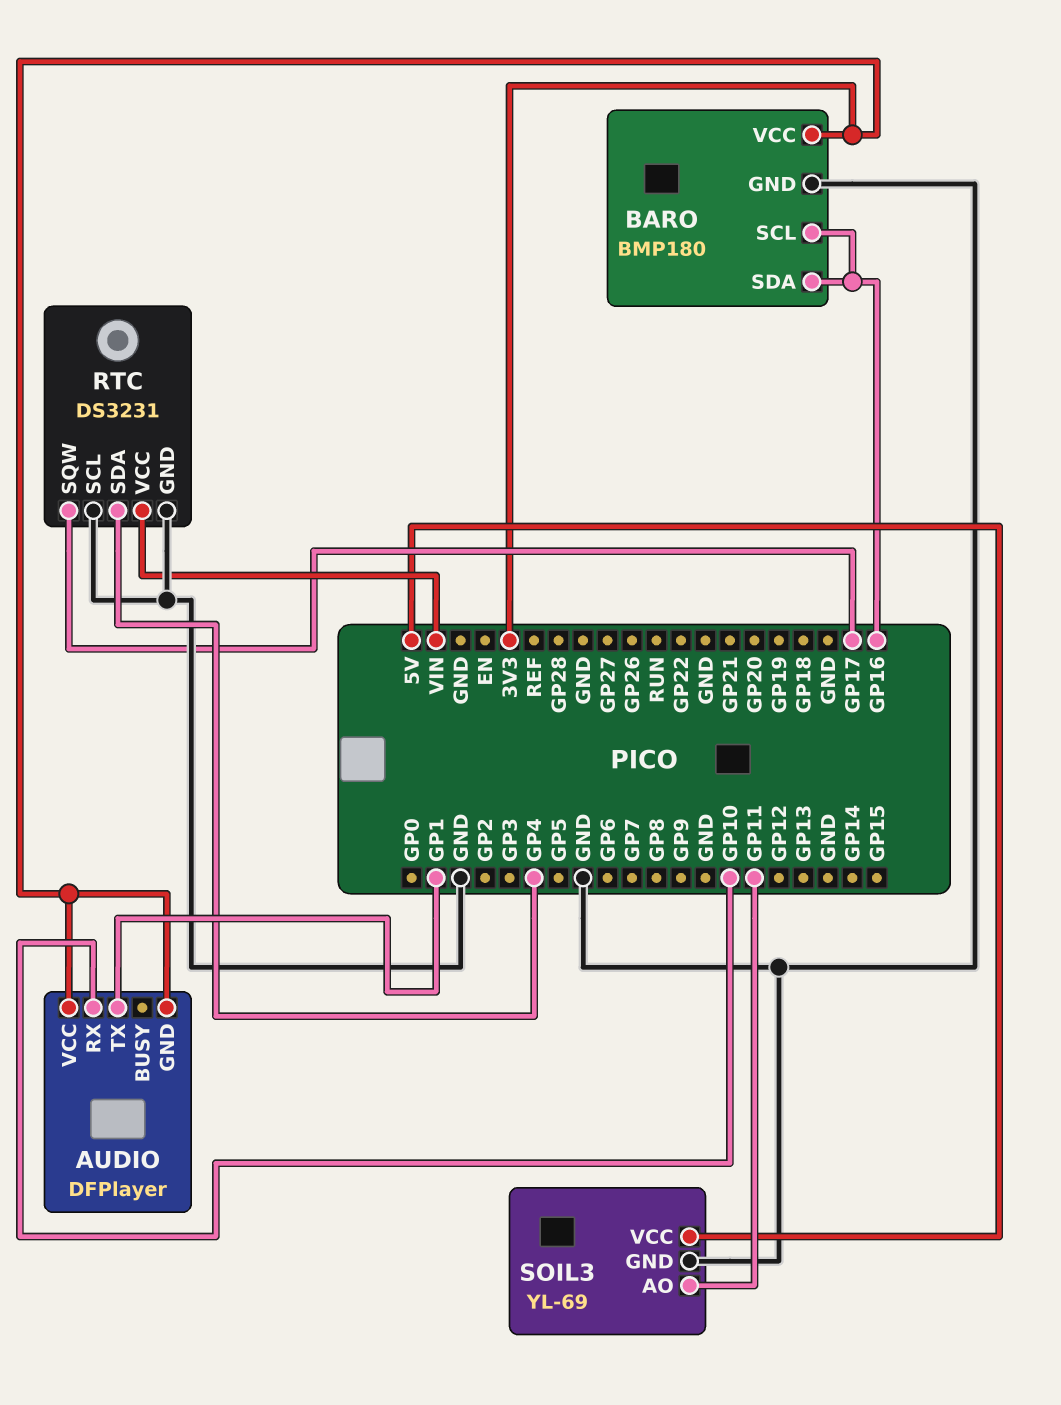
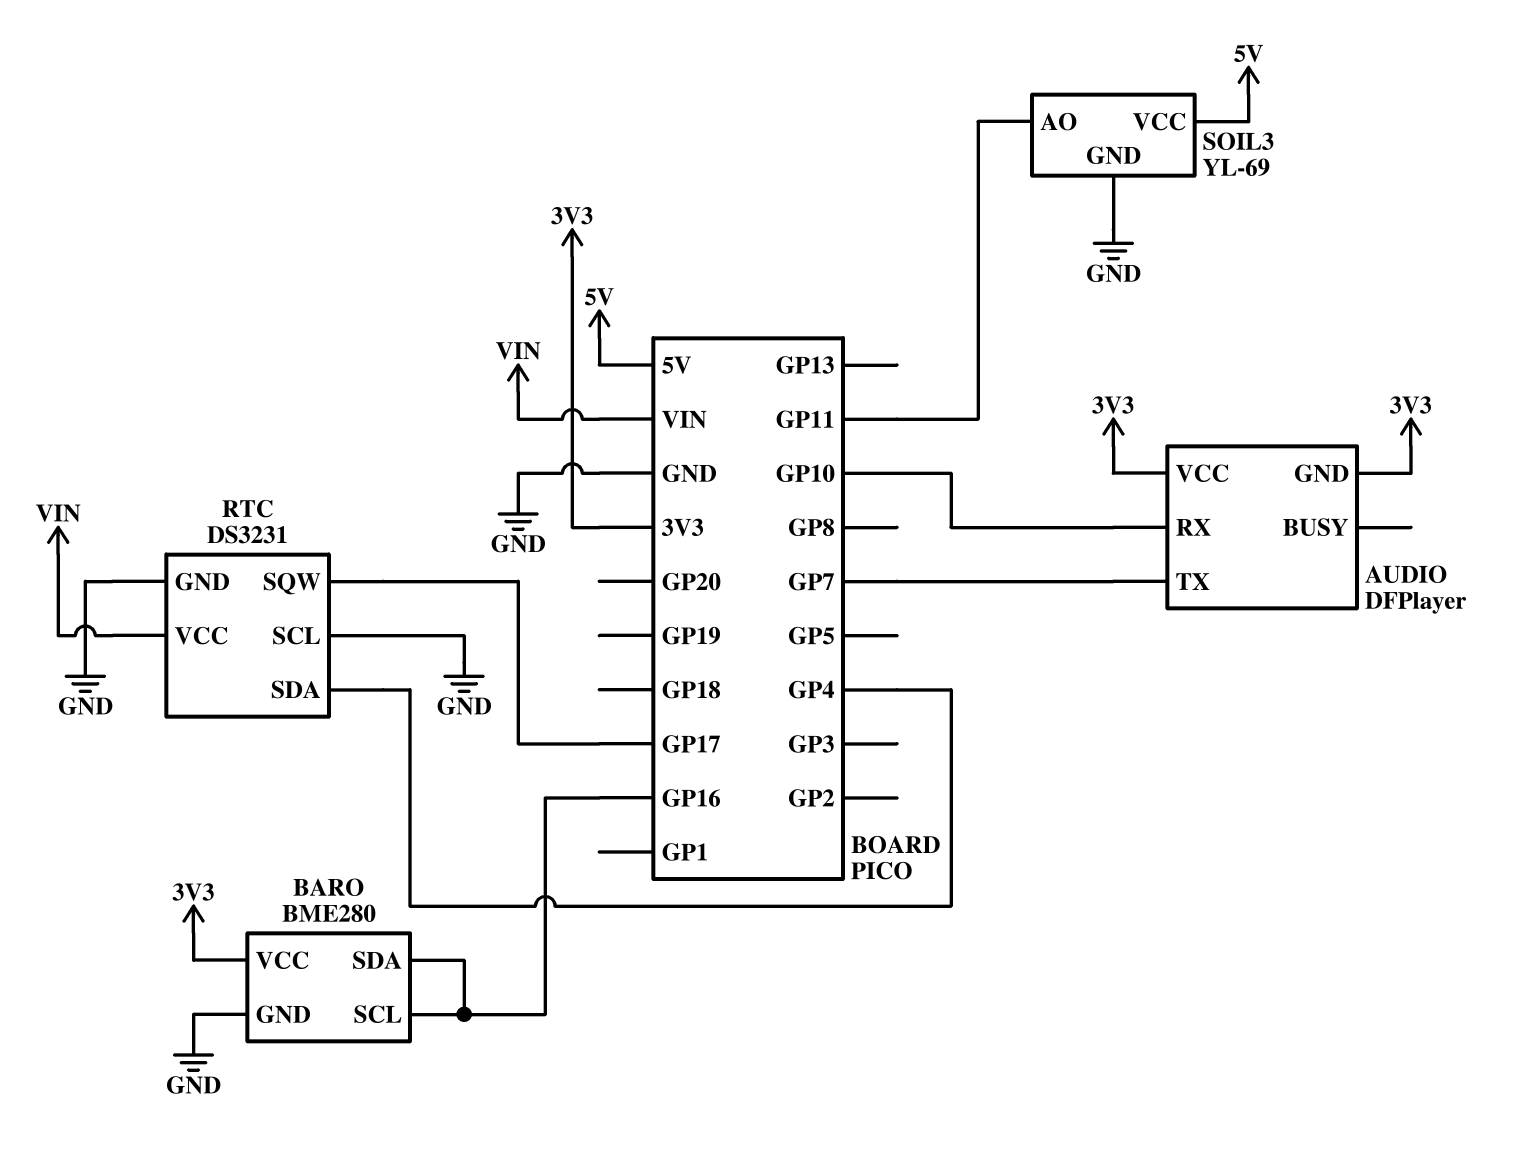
AUDIO pin TX: GP1 -> GP7
BARO: BMP180 -> BME280

